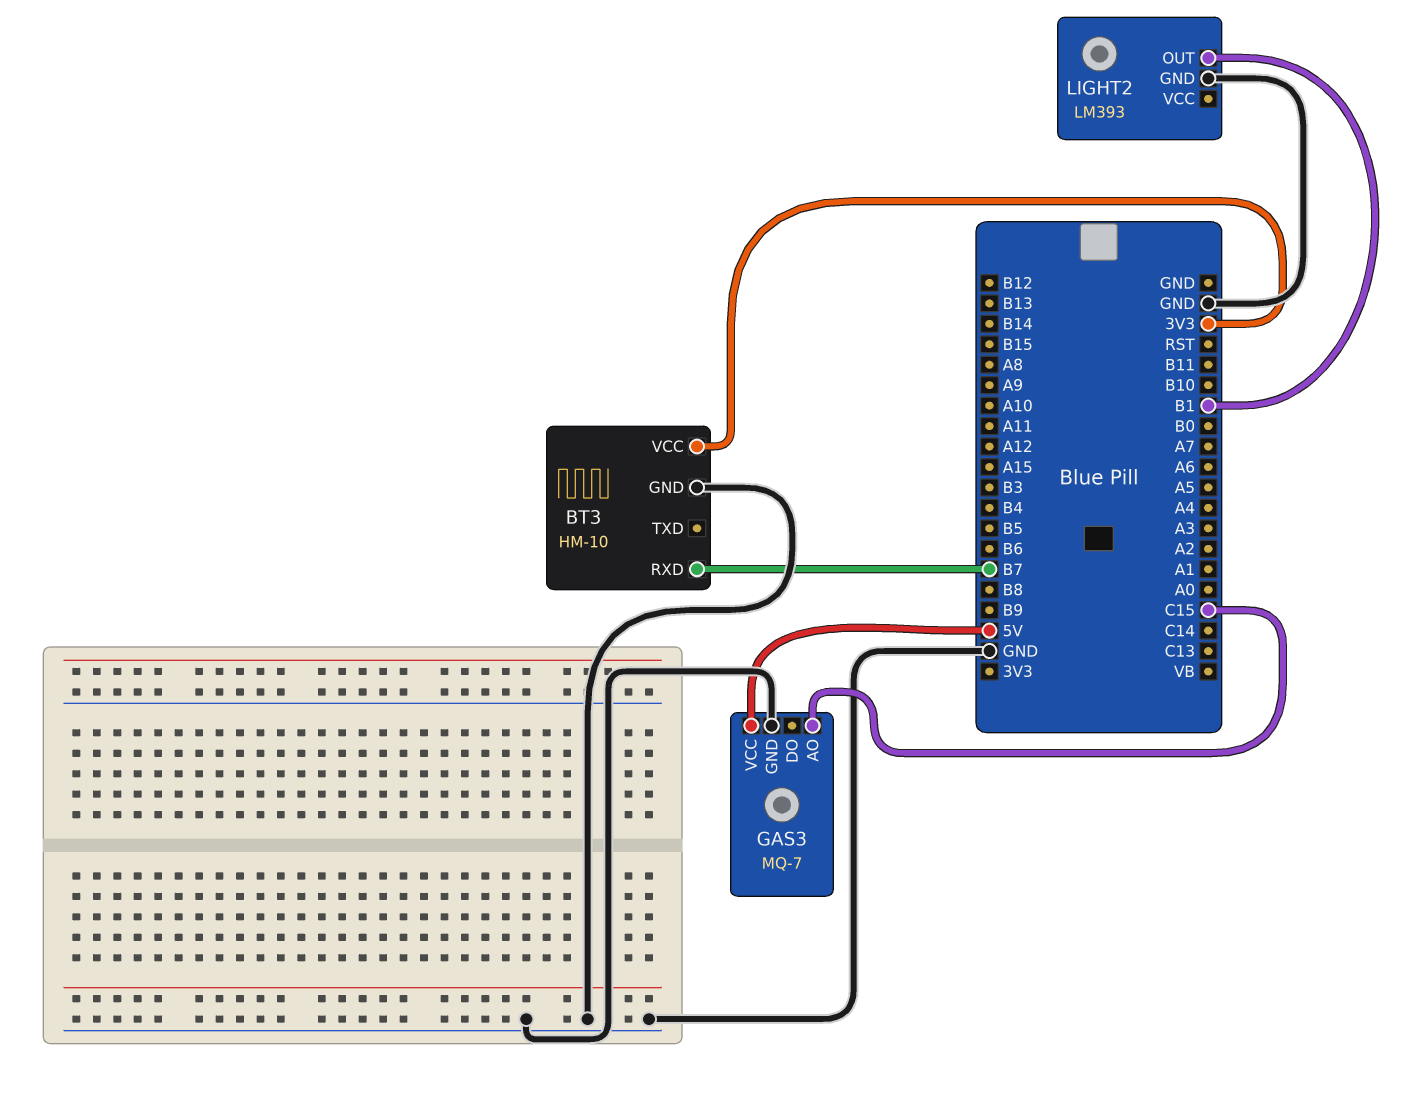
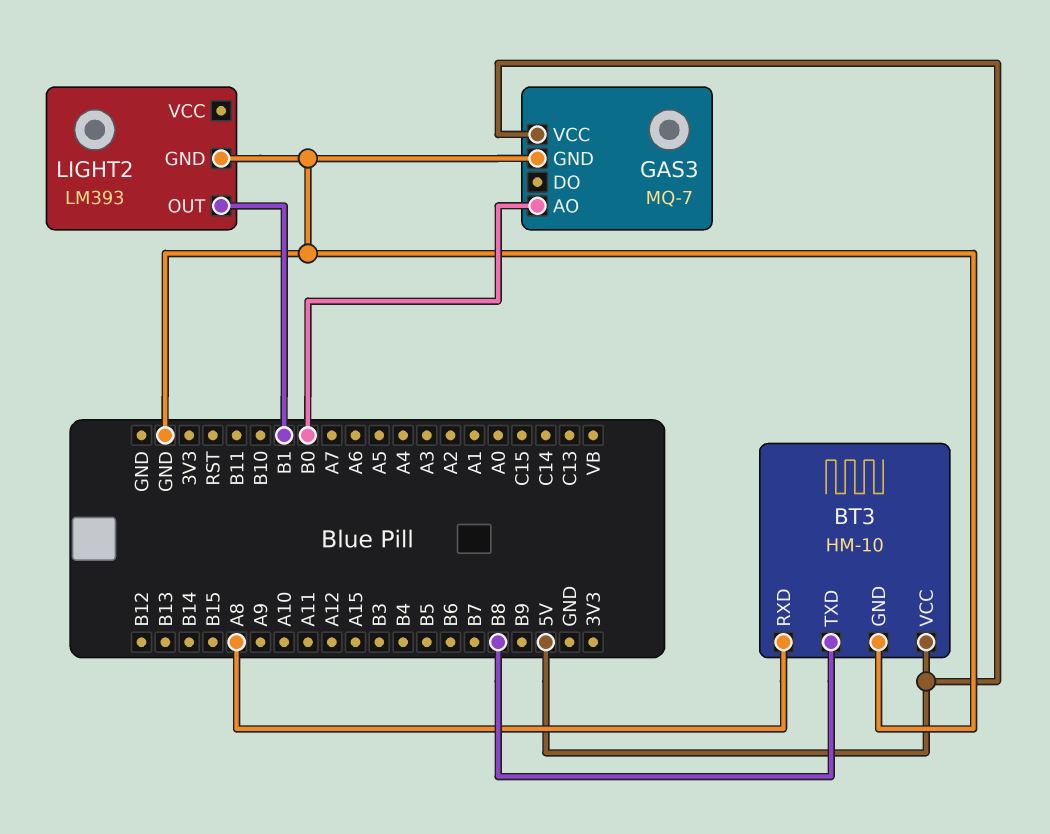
BT3 pin RXD: B7 -> A8
BT3 pin TXD: none -> B8
BT3 pin VCC: 3V3 -> 5V
GAS3 pin AO: C15 -> B0

